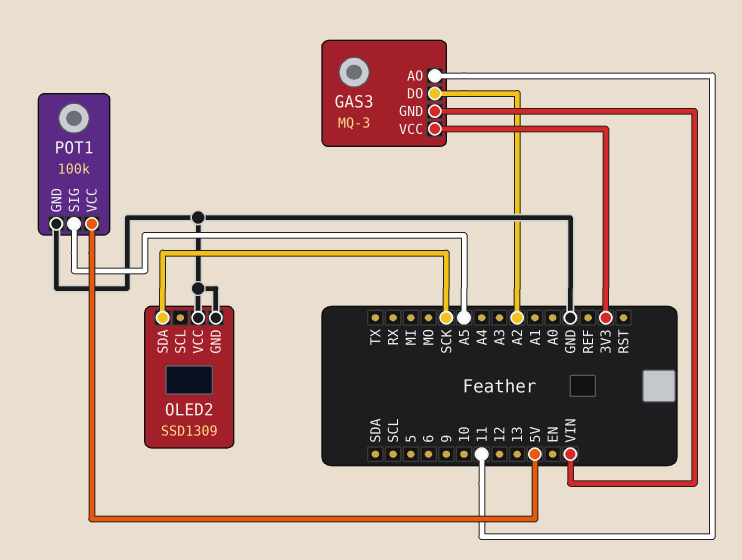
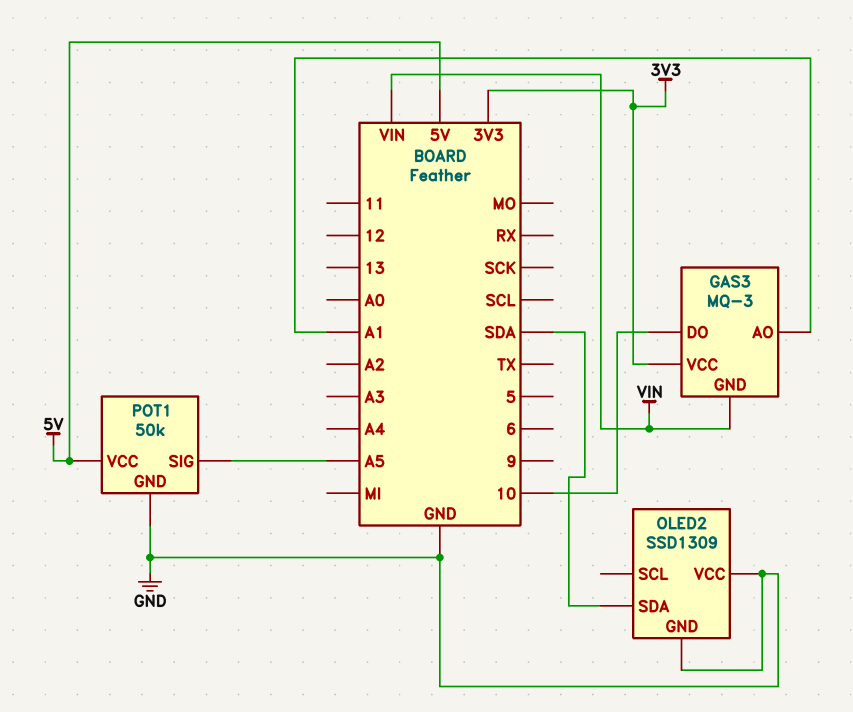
GAS3 pin AO: 11 -> A1
GAS3 pin DO: A2 -> 10
OLED2 pin SDA: SCK -> SDA
POT1: 100k -> 50k

